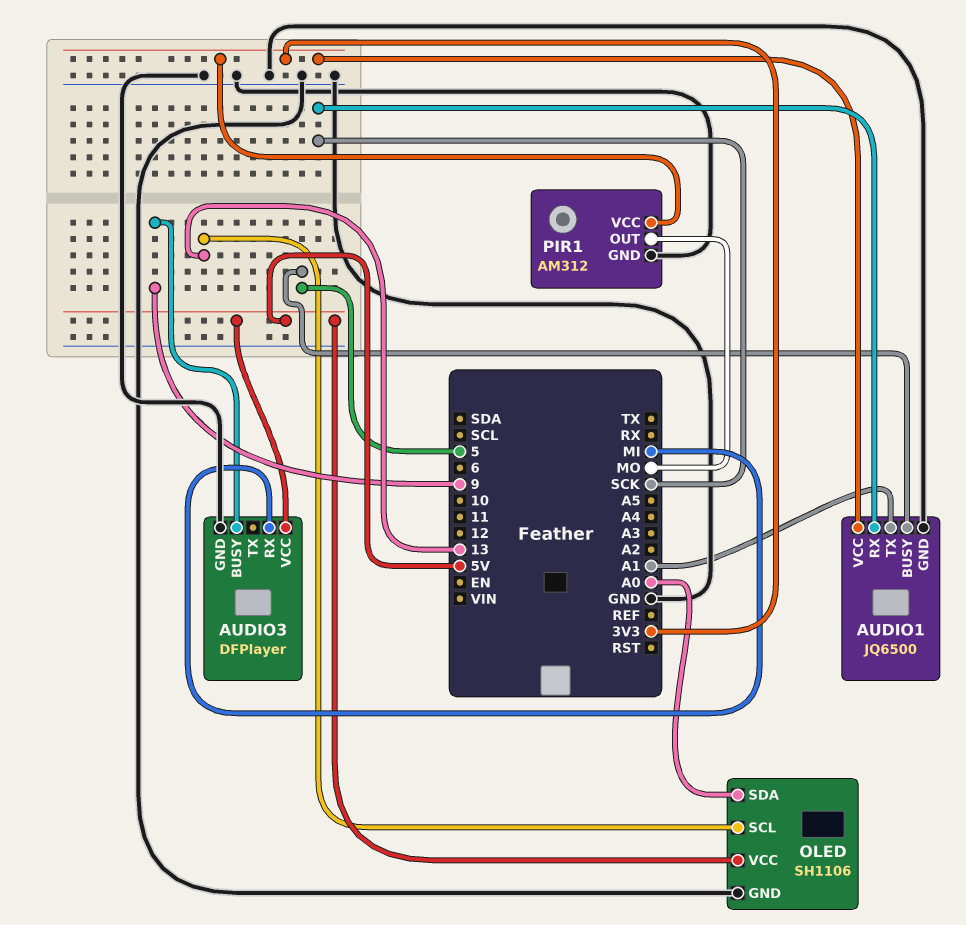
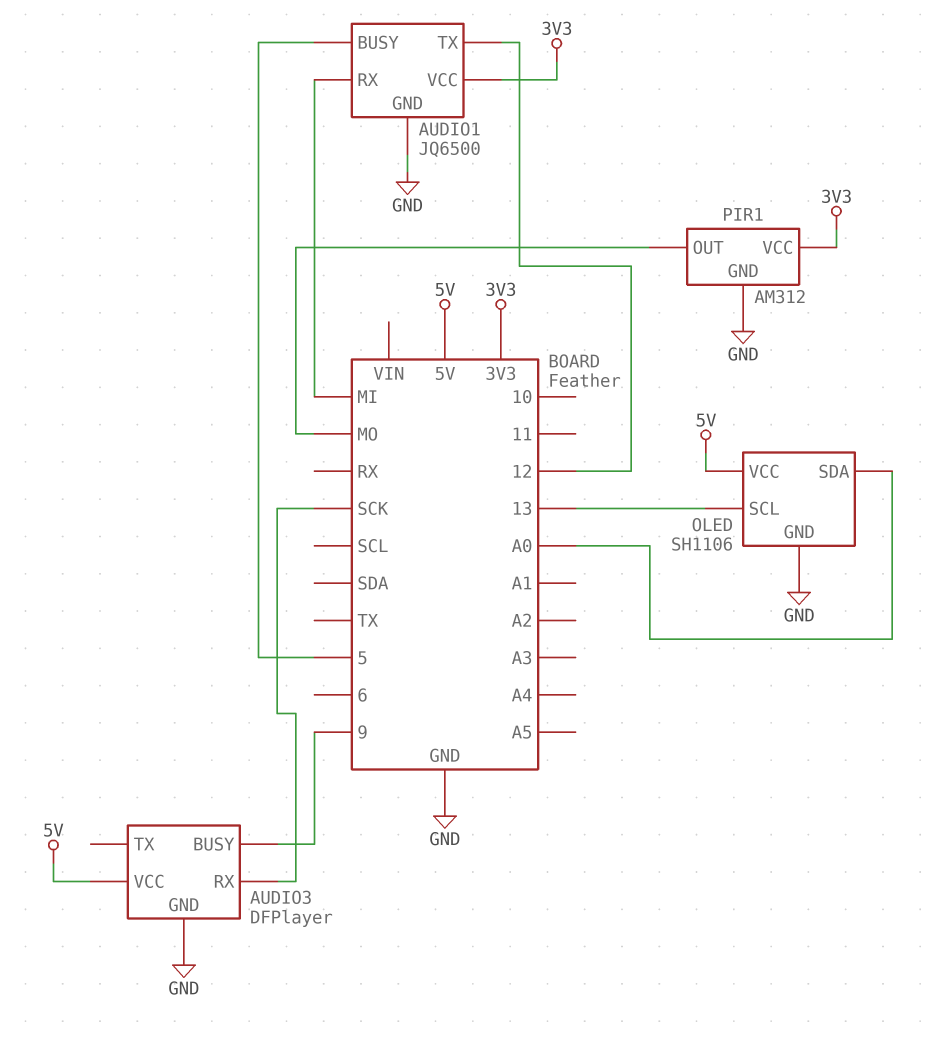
AUDIO1 pin RX: SCK -> MI
AUDIO1 pin TX: A1 -> 12
AUDIO3 pin RX: MI -> SCK

